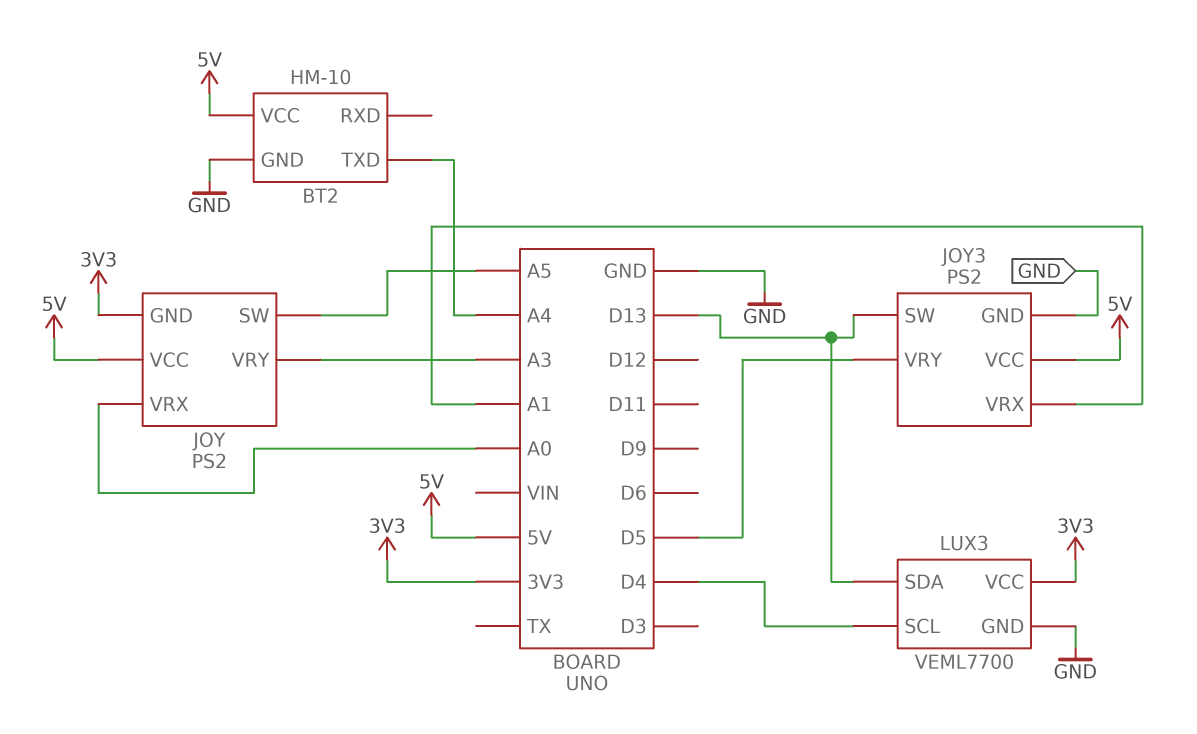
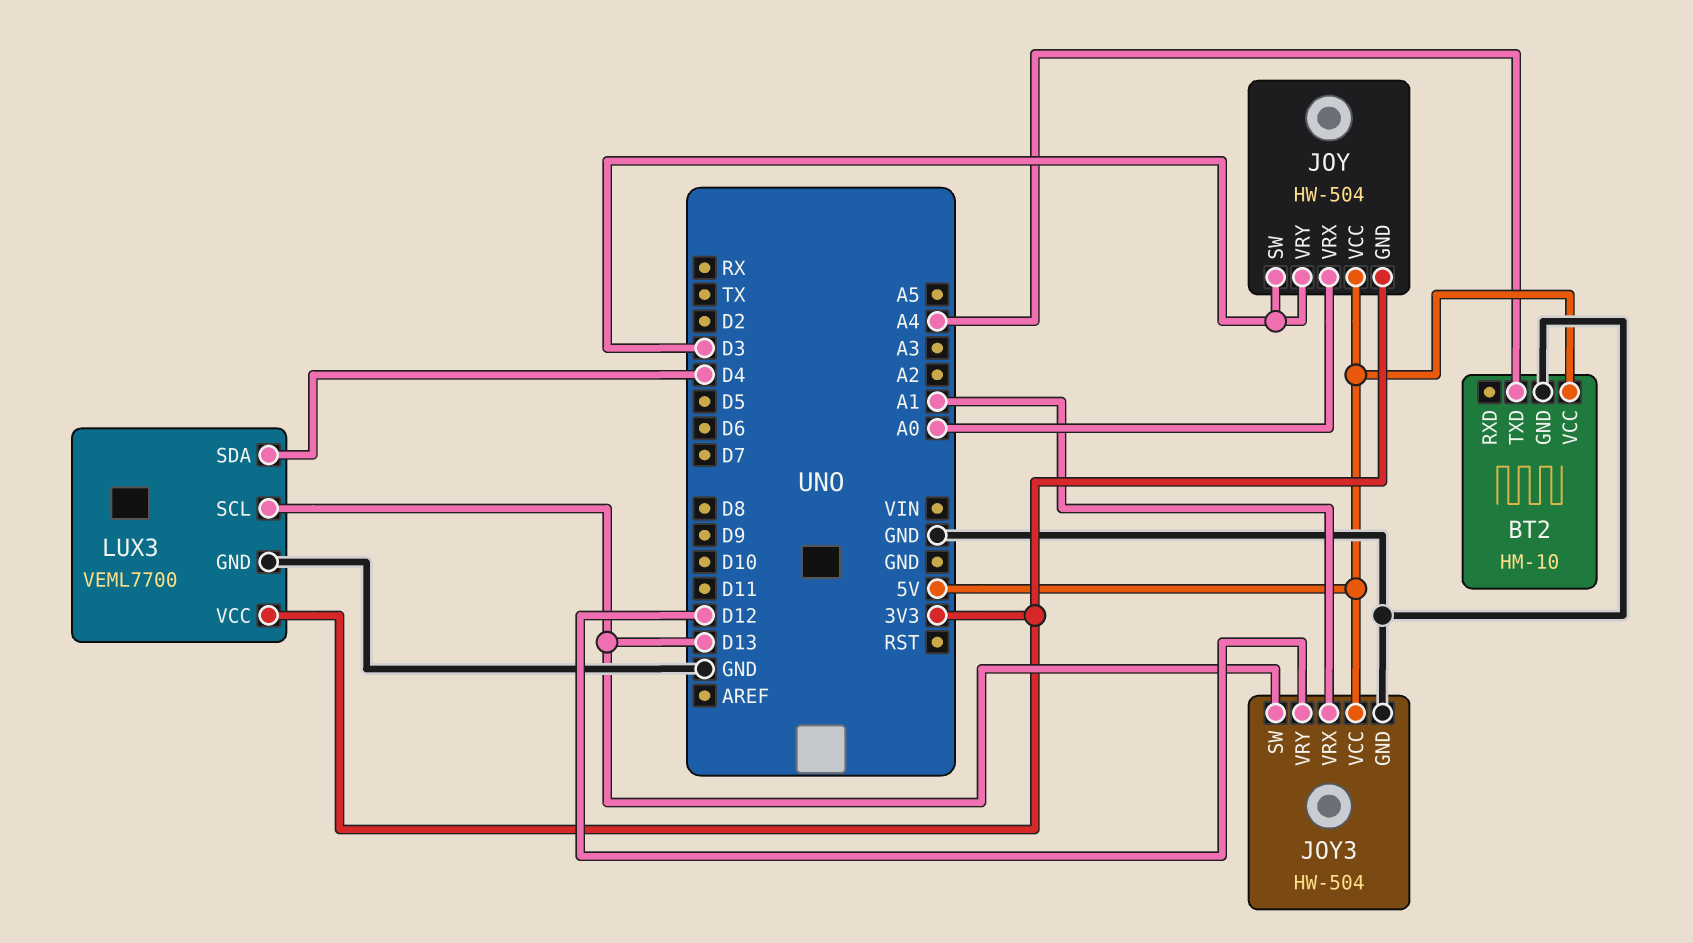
JOY: PS2 -> HW-504
JOY pin SW: A5 -> D3
JOY pin VRY: A3 -> D3
JOY3: PS2 -> HW-504
JOY3 pin VRY: D5 -> D12
LUX3 pin SCL: D4 -> D13
LUX3 pin SDA: D13 -> D4

